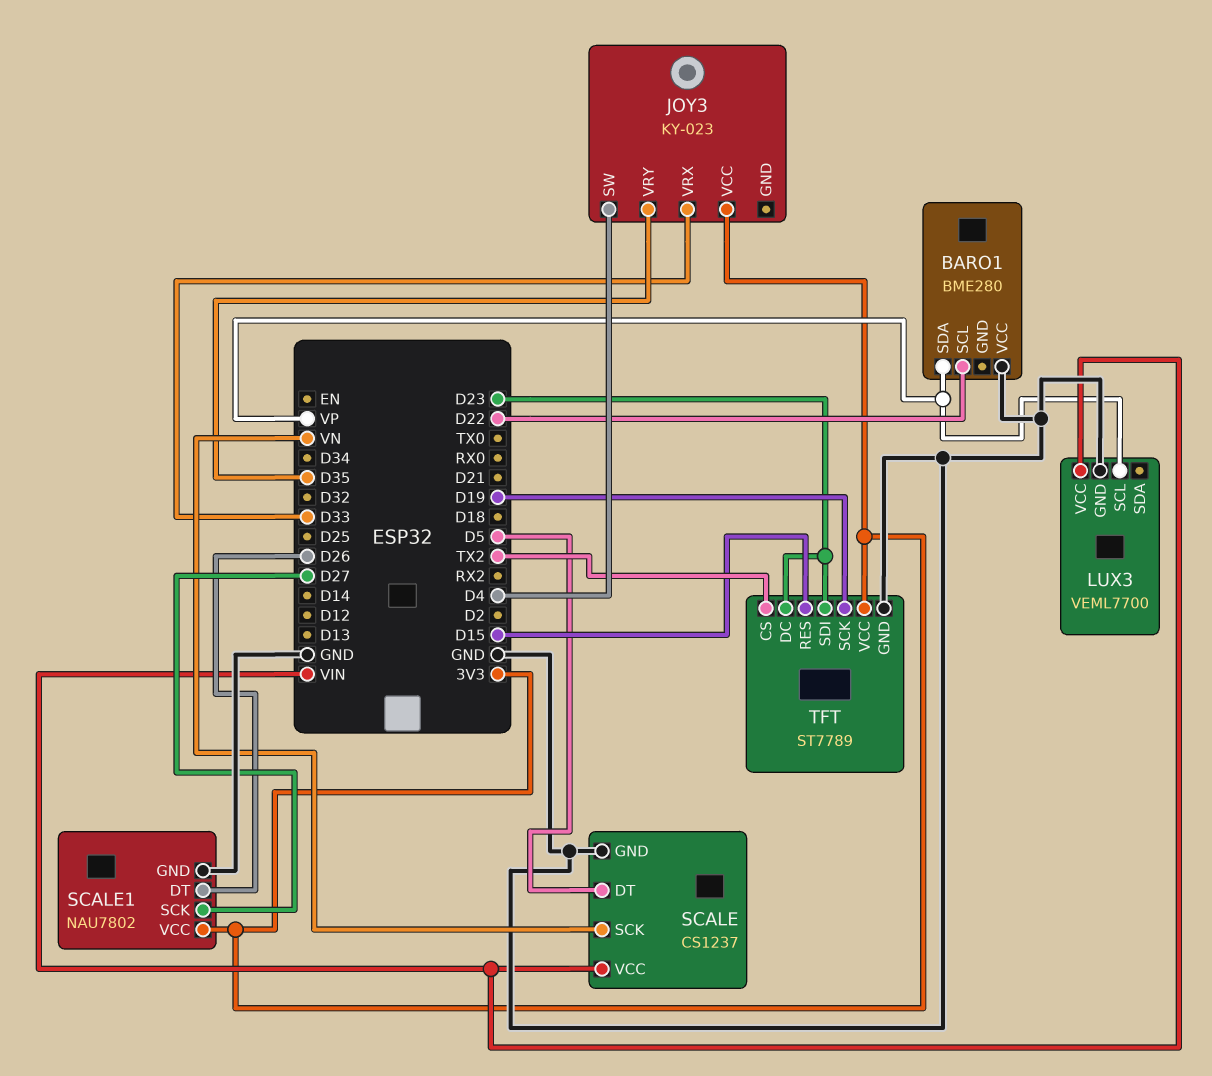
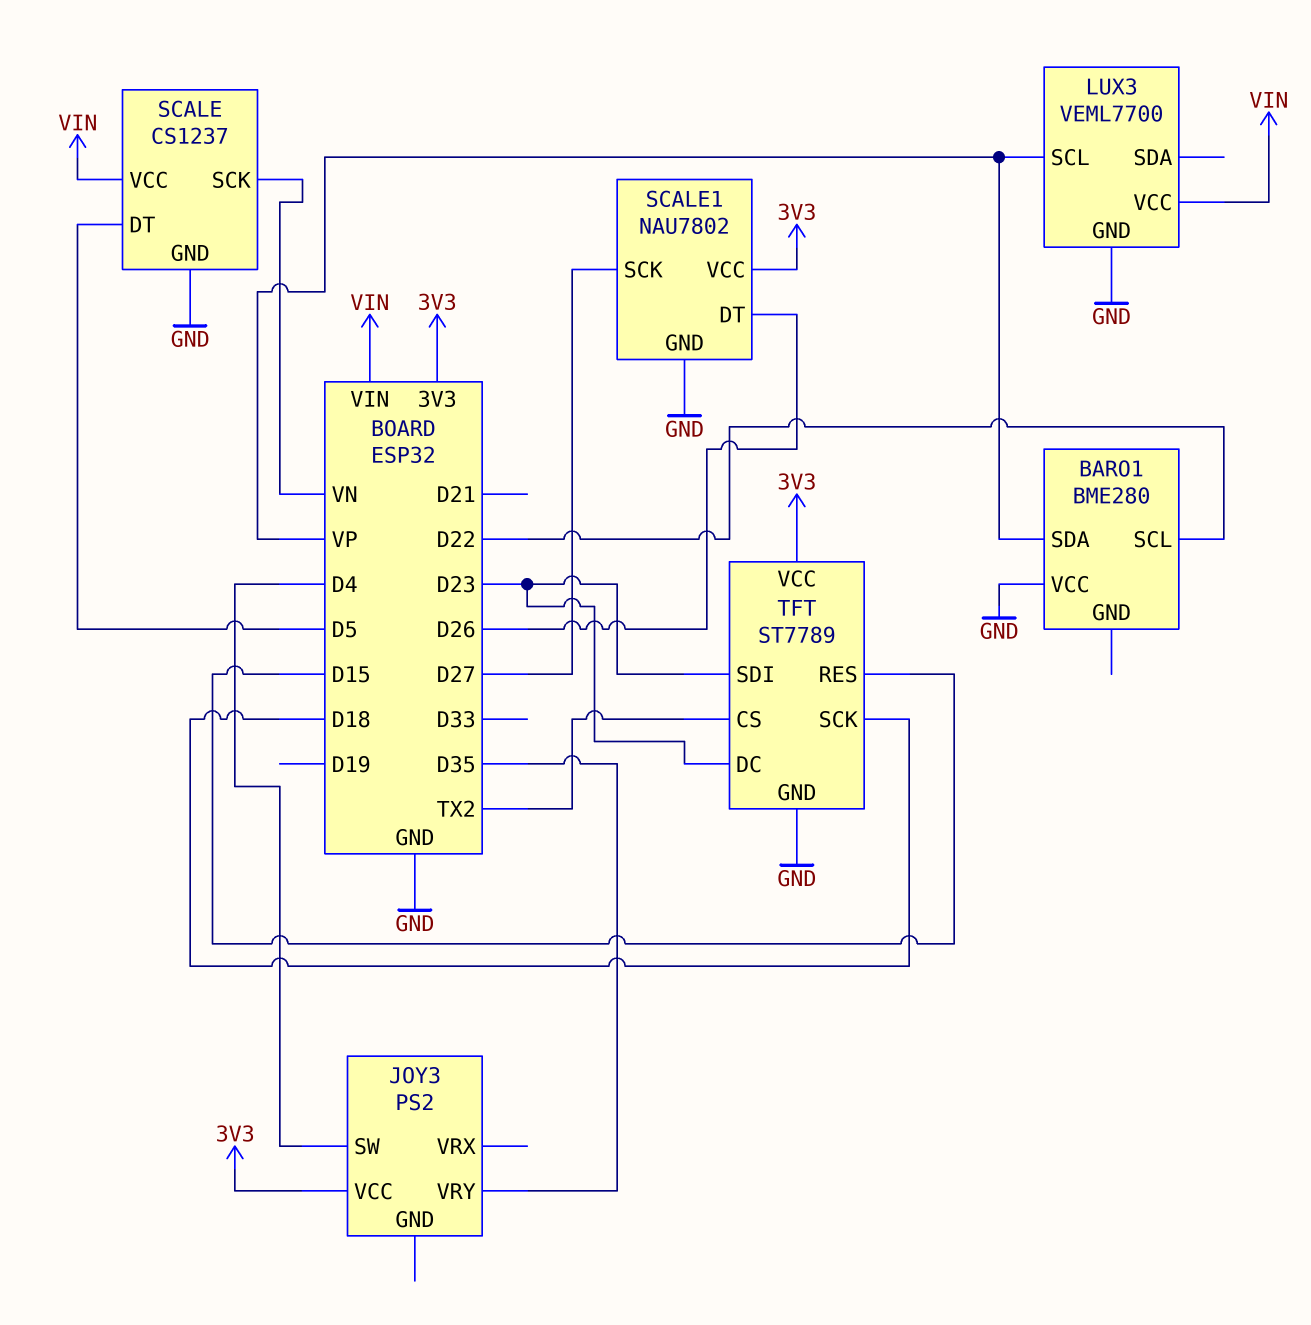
JOY3: KY-023 -> PS2
JOY3 pin VRX: D33 -> none
TFT pin SCK: D19 -> D18

